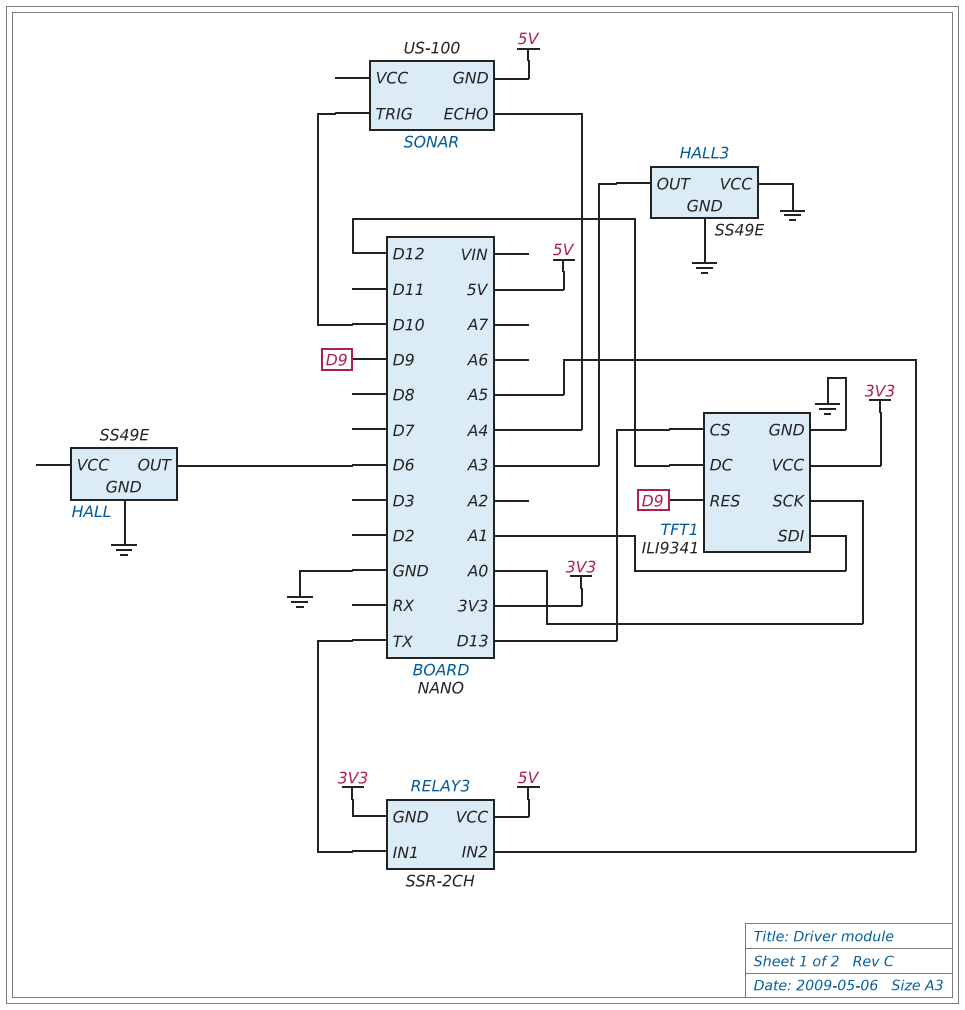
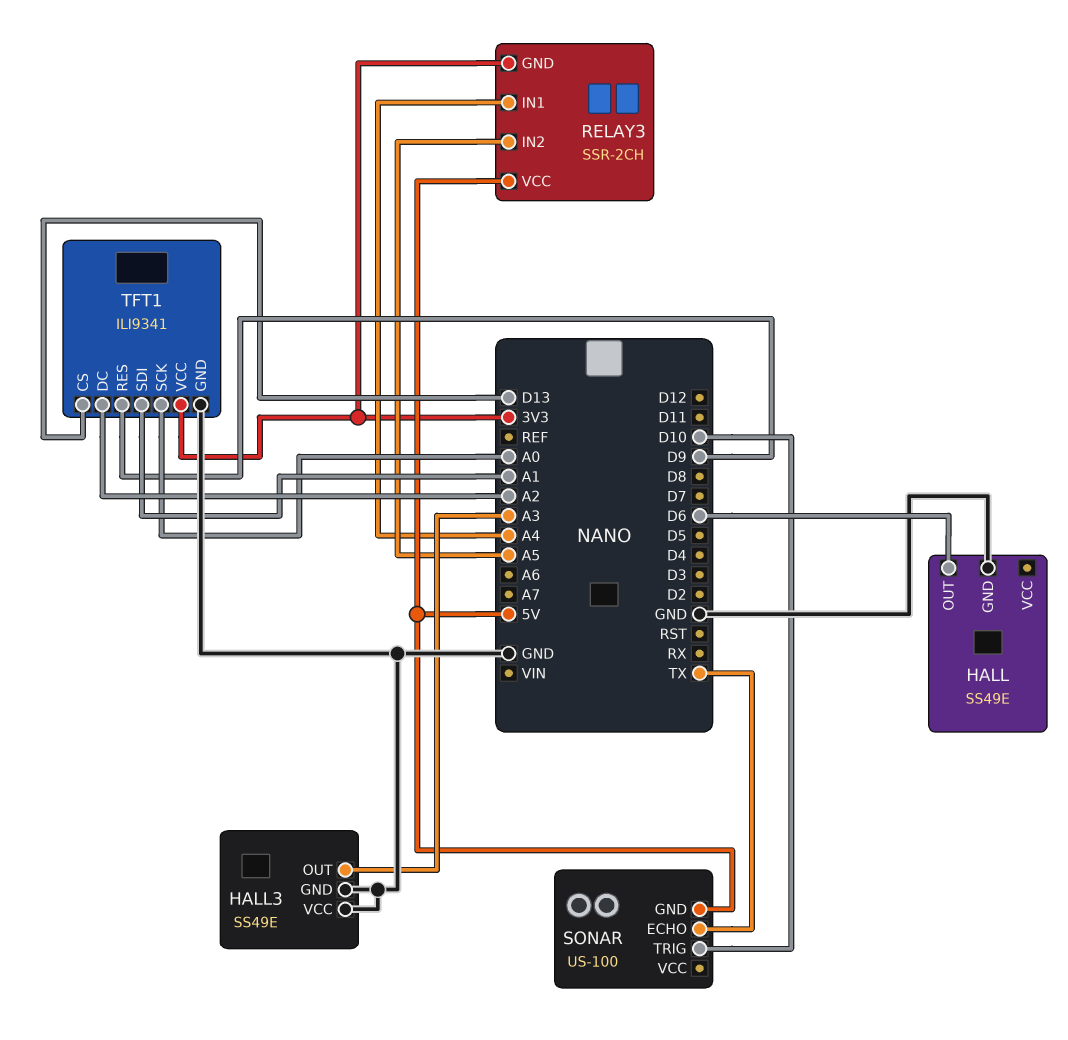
RELAY3 pin IN1: TX -> A4
SONAR pin ECHO: A4 -> TX
TFT1 pin DC: D12 -> A2

